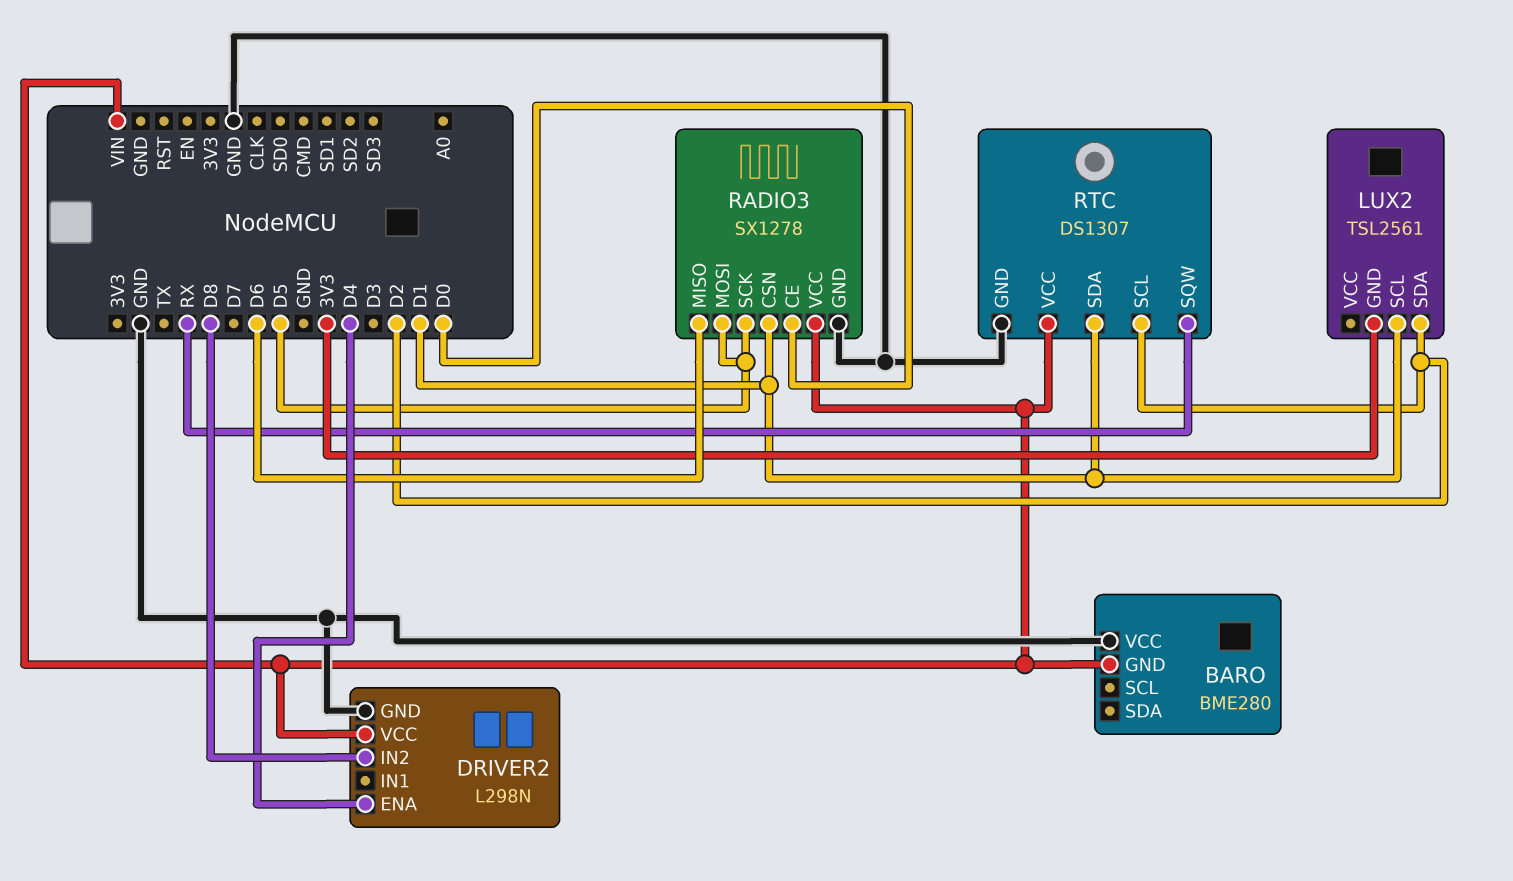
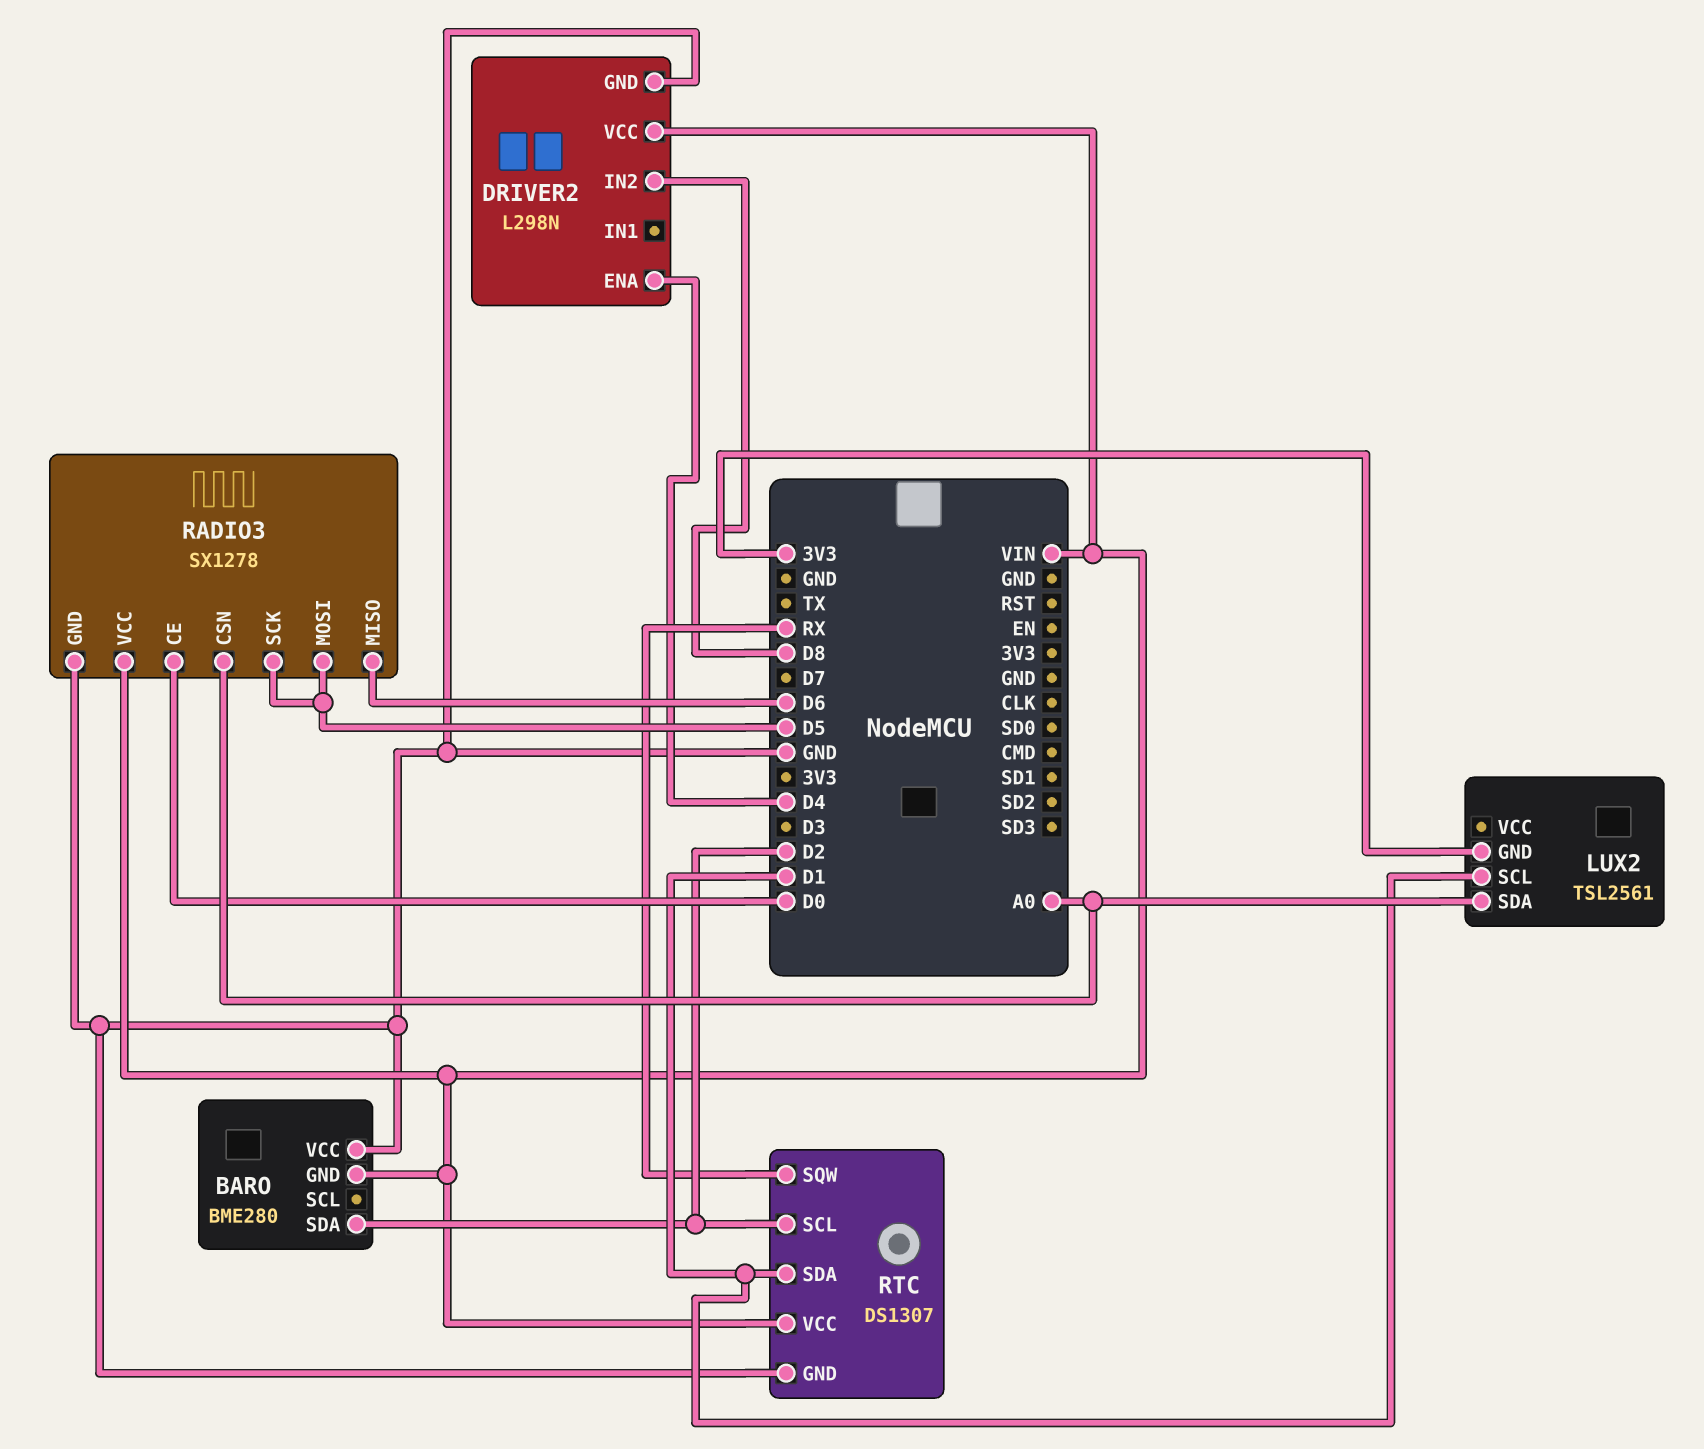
BARO pin SDA: none -> D2
LUX2 pin SDA: D2 -> A0
RADIO3 pin CSN: D1 -> A0

